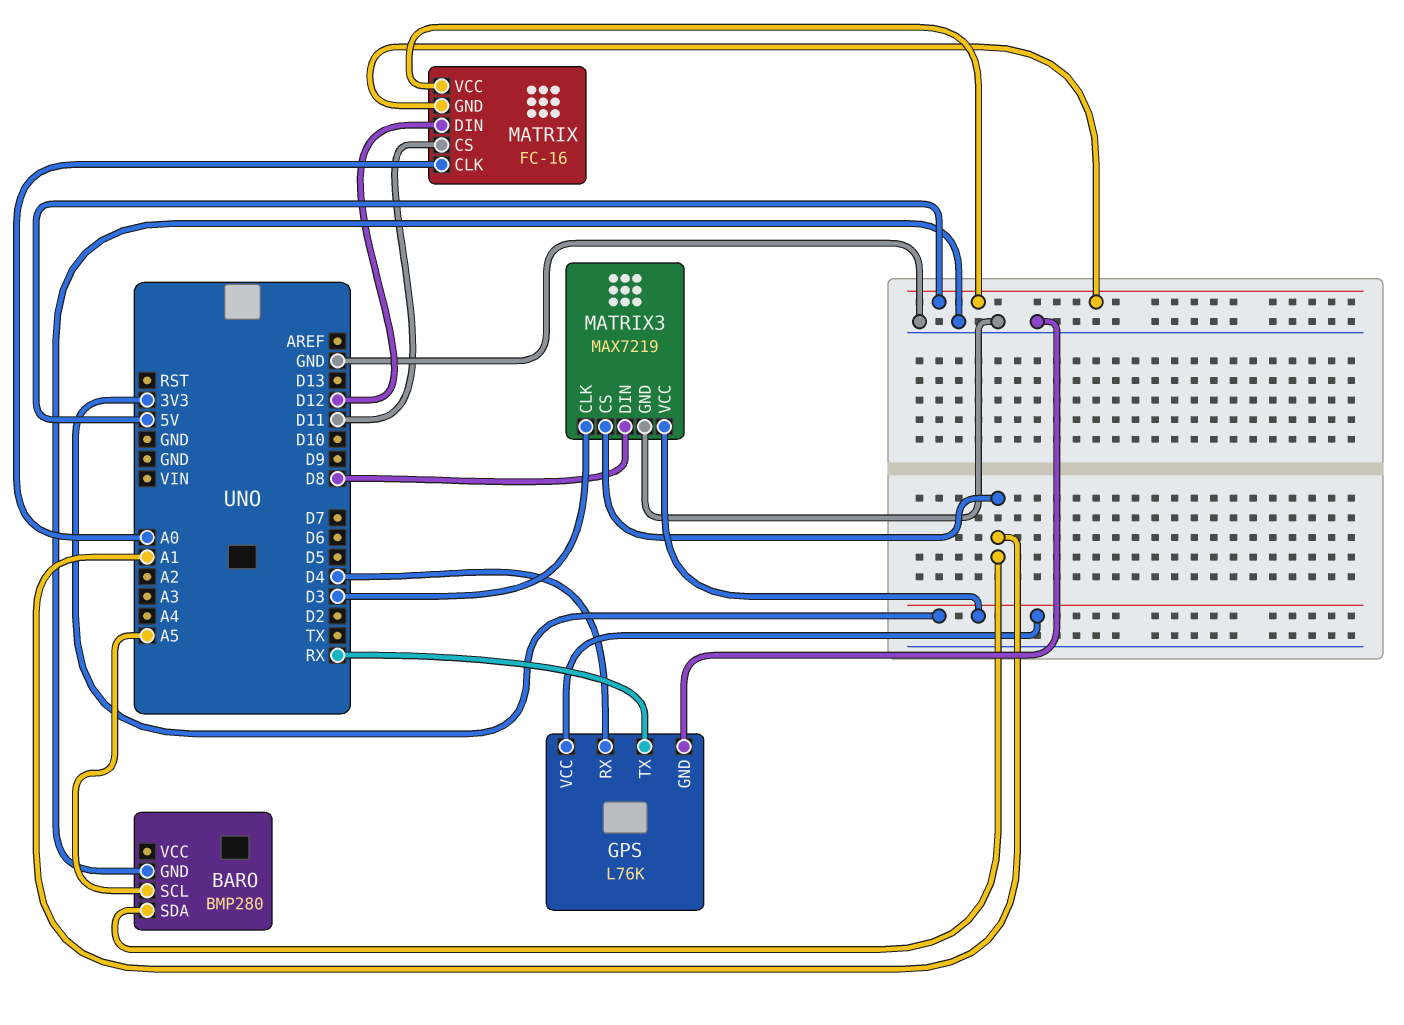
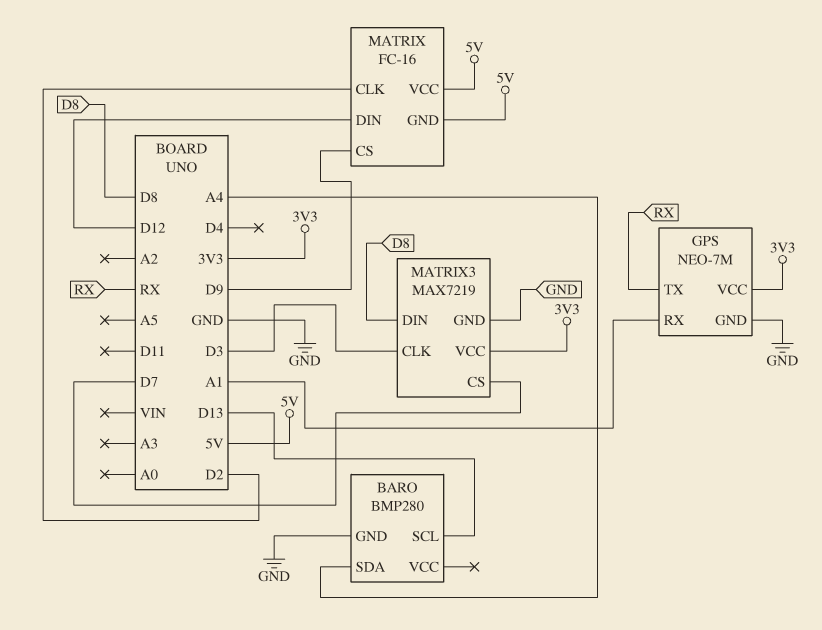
BARO pin SCL: A5 -> D13
BARO pin SDA: A1 -> A4
GPS: L76K -> NEO-7M
GPS pin RX: D4 -> A1
MATRIX pin CLK: A0 -> D2
MATRIX pin CS: D11 -> D9
MATRIX3 pin CS: A1 -> D7

